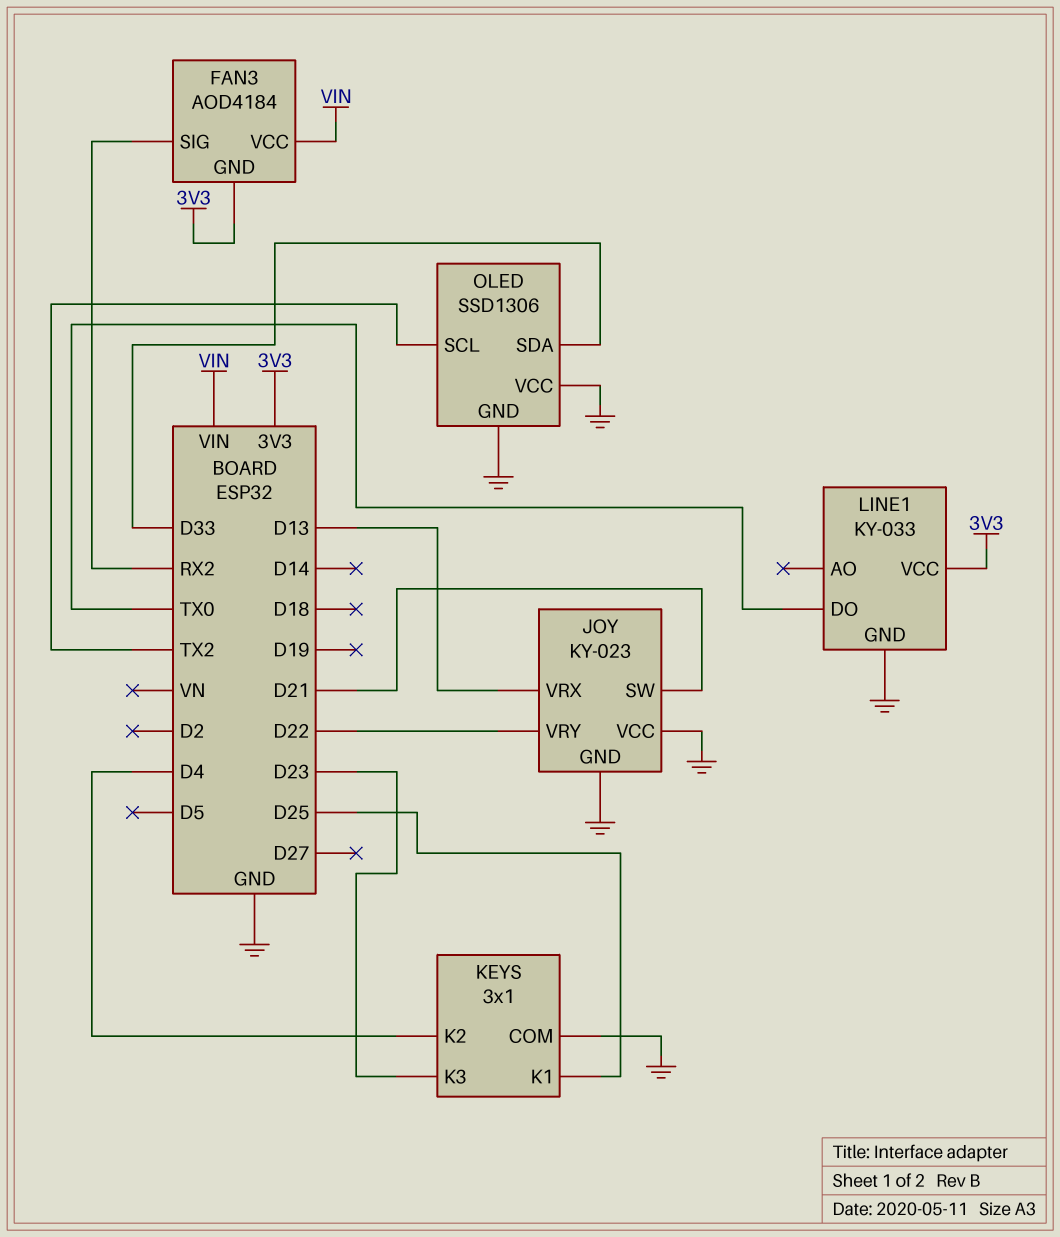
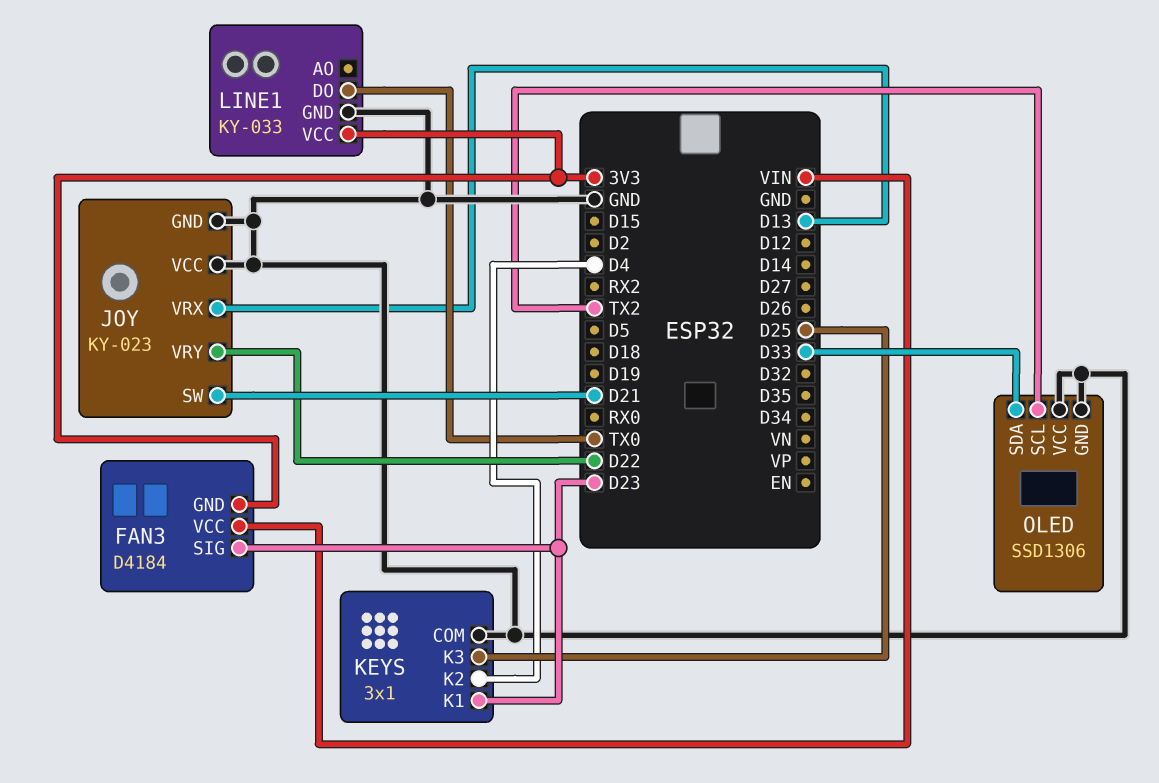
FAN3: AOD4184 -> D4184
FAN3 pin SIG: RX2 -> D23
KEYS pin K1: D25 -> D23
KEYS pin K3: D23 -> D25

